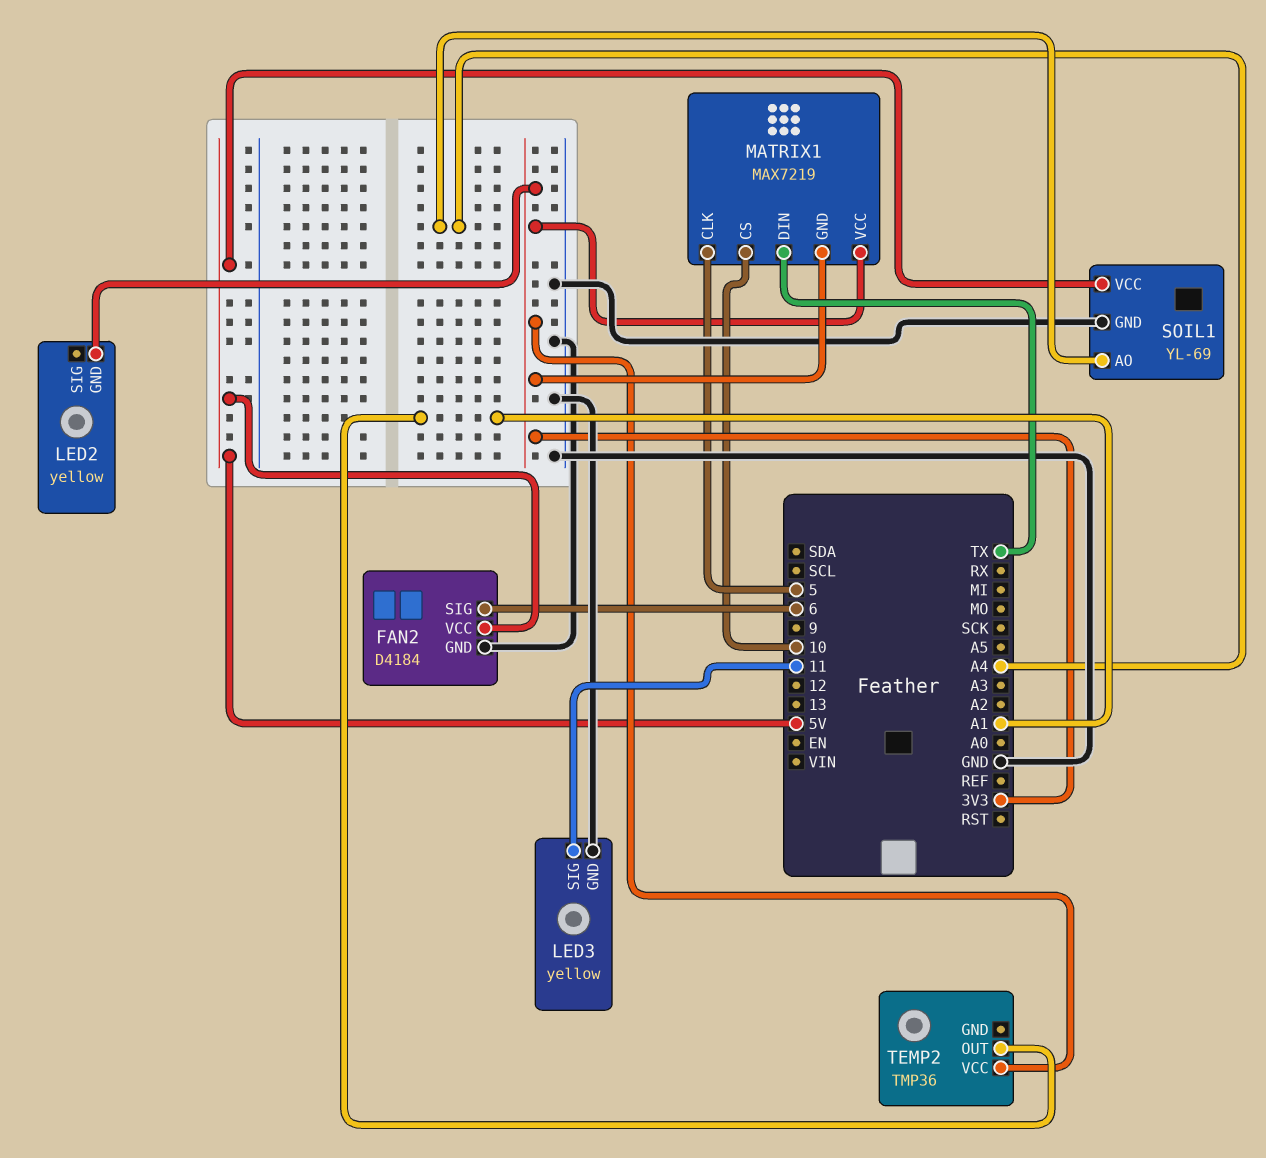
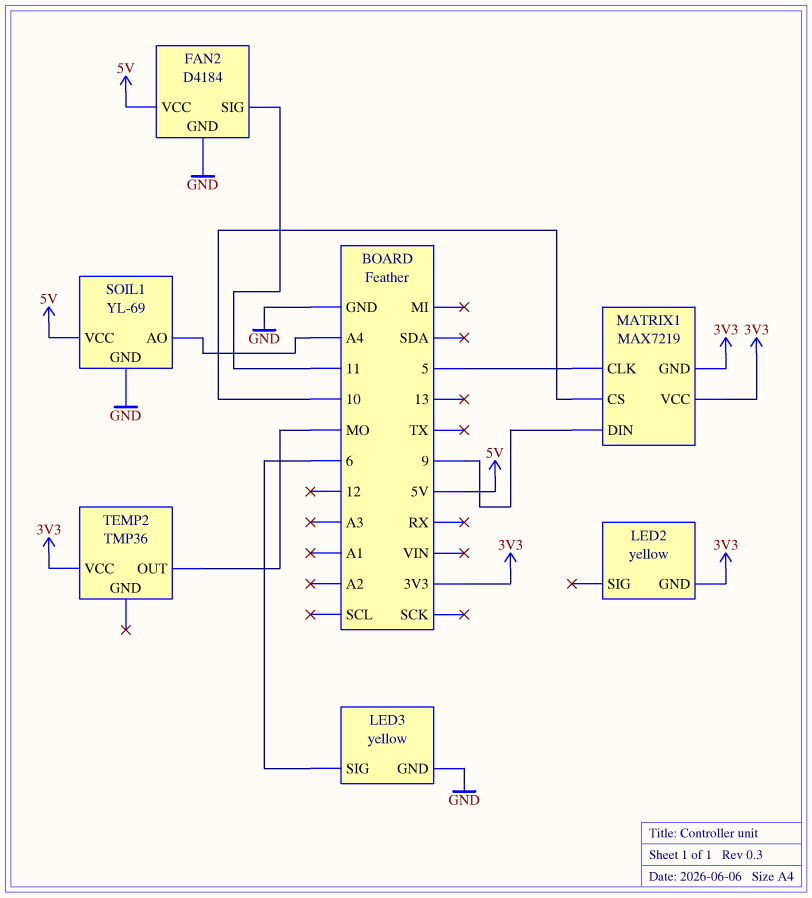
FAN2 pin SIG: 6 -> 11
LED3 pin SIG: 11 -> 6
MATRIX1 pin DIN: TX -> 9
TEMP2 pin OUT: A1 -> MO

